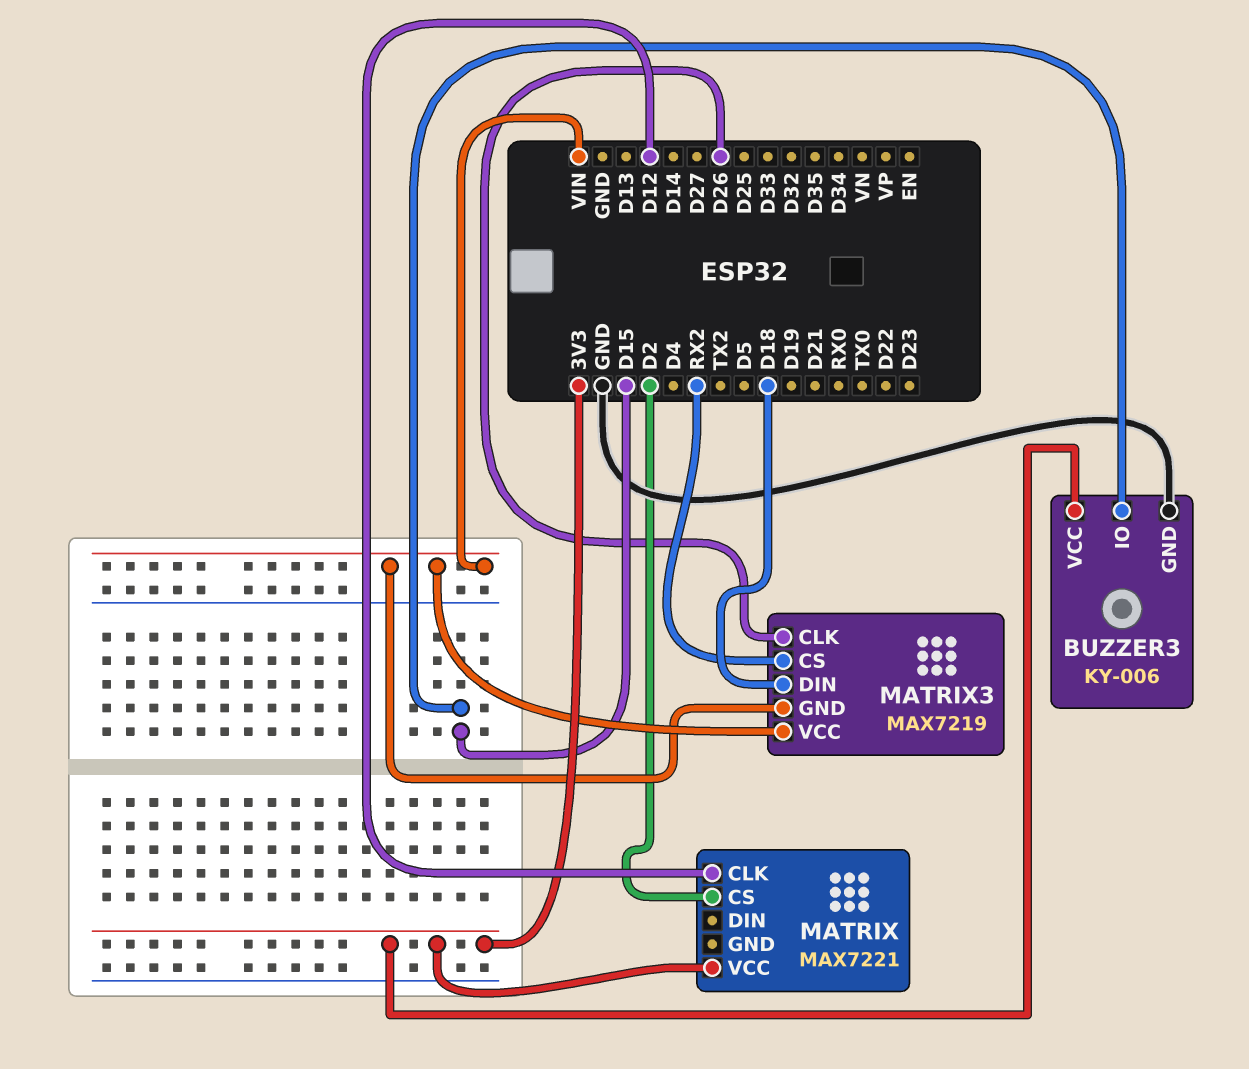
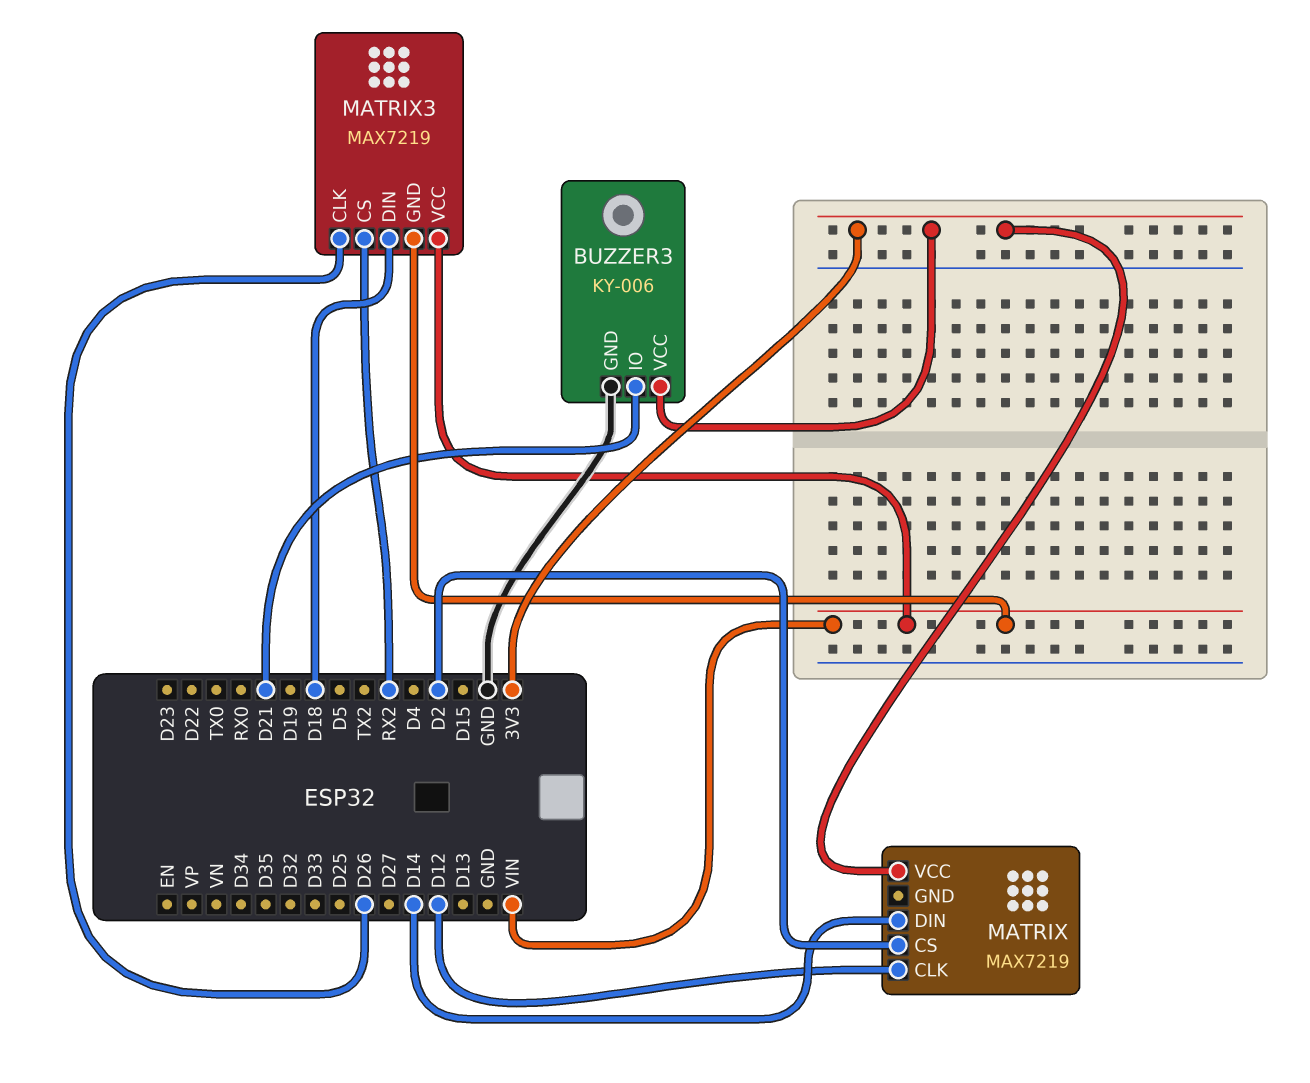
BUZZER3 pin IO: D15 -> D21
MATRIX: MAX7221 -> MAX7219
MATRIX pin DIN: none -> D14

